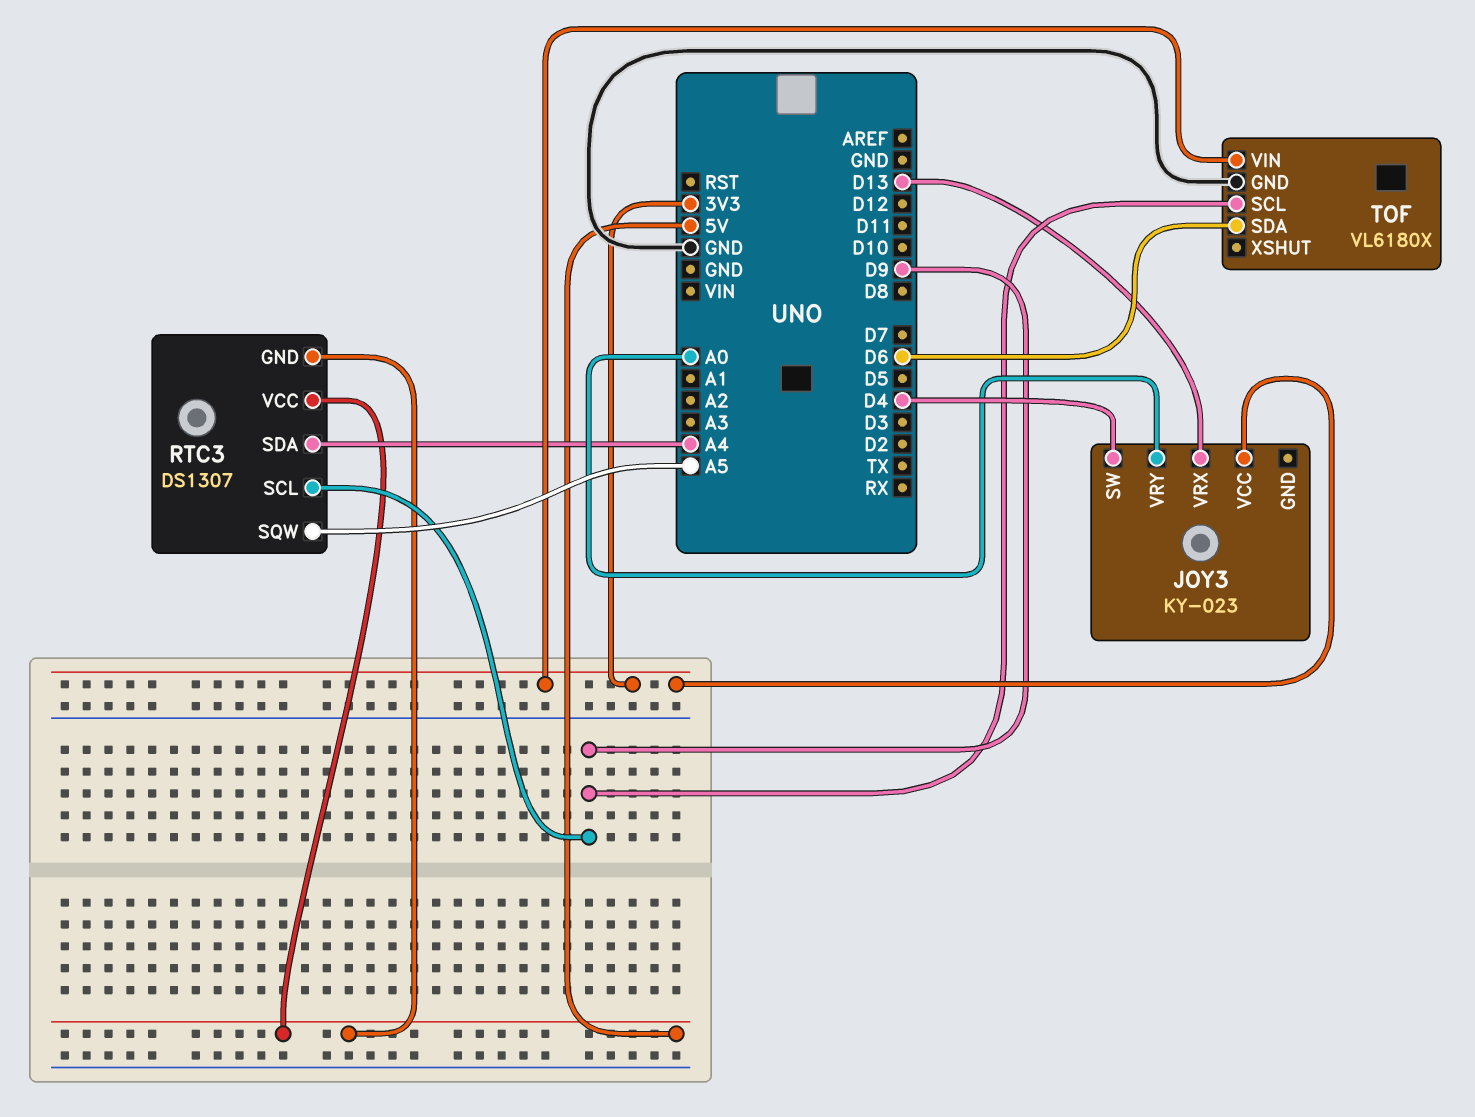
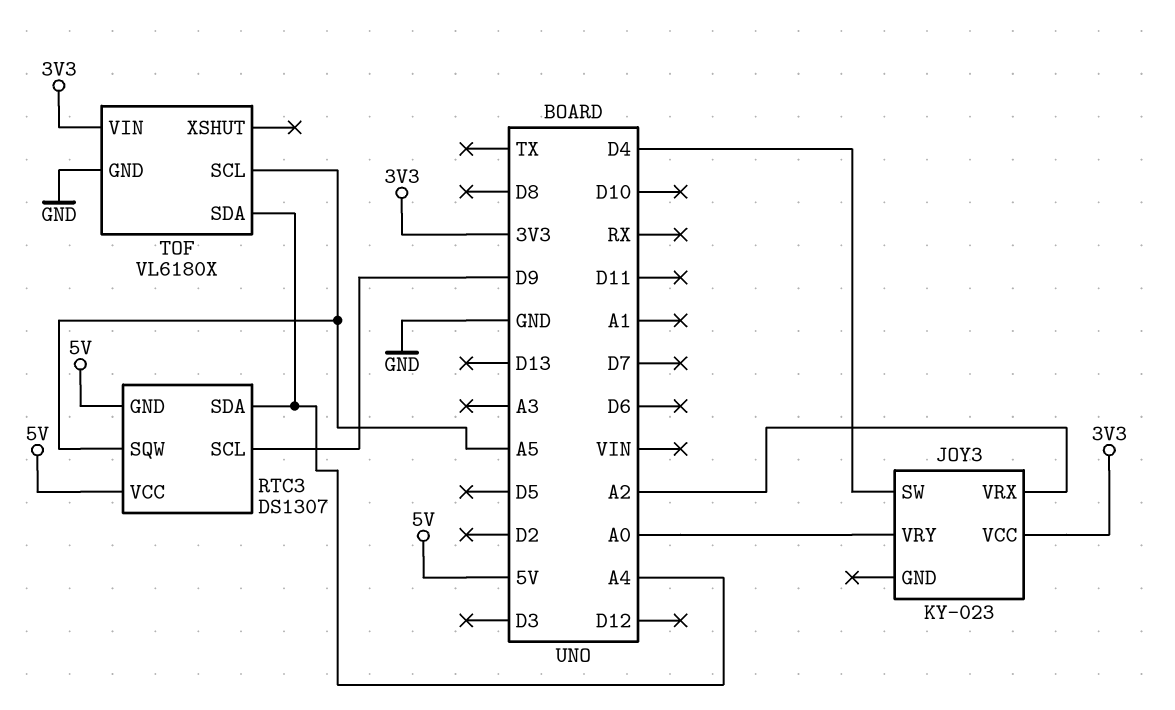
JOY3 pin VRX: D13 -> A2
TOF pin SCL: D9 -> A5
TOF pin SDA: D6 -> A4

